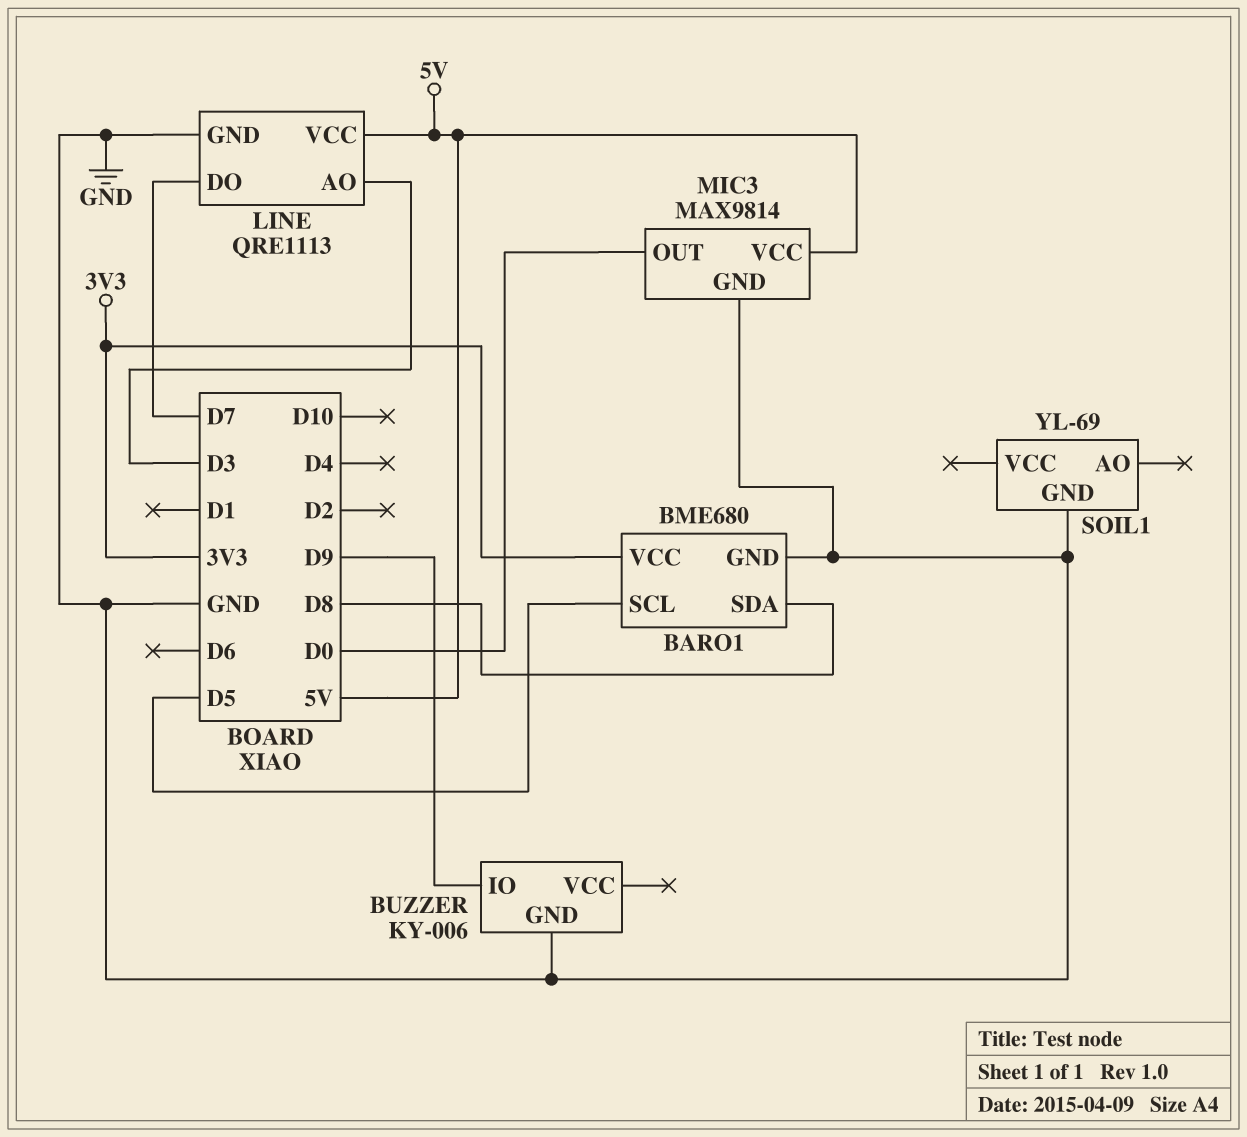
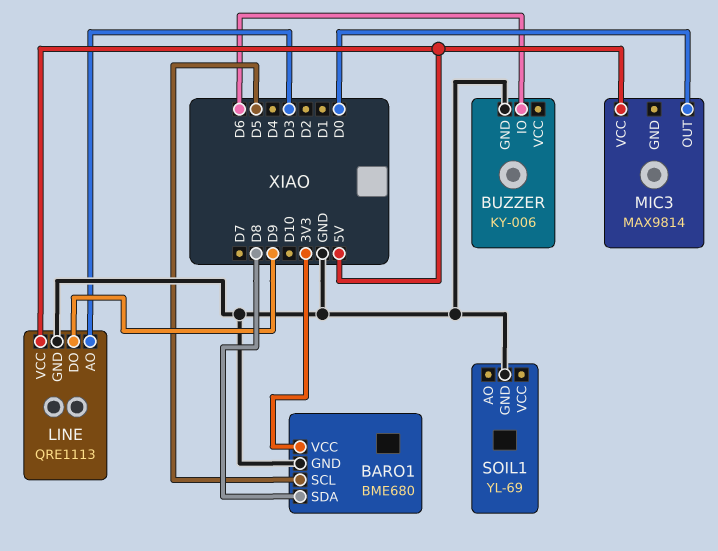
BUZZER pin IO: D9 -> D6
LINE pin DO: D7 -> D9
MIC3 pin GND: GND -> none

